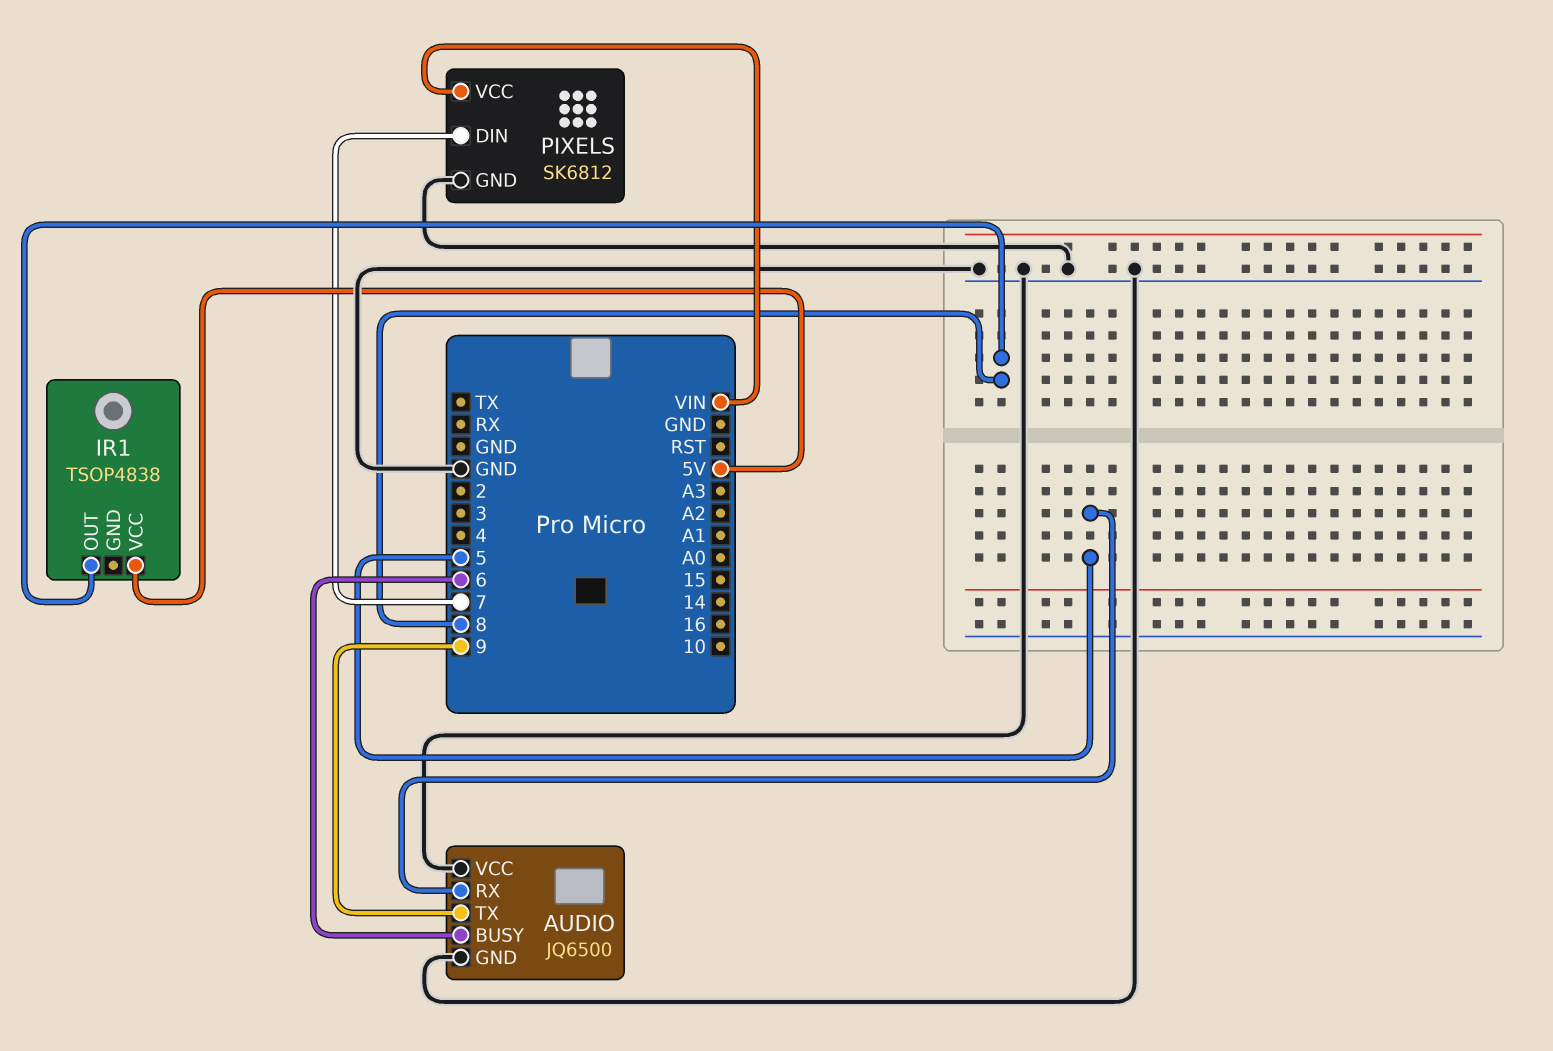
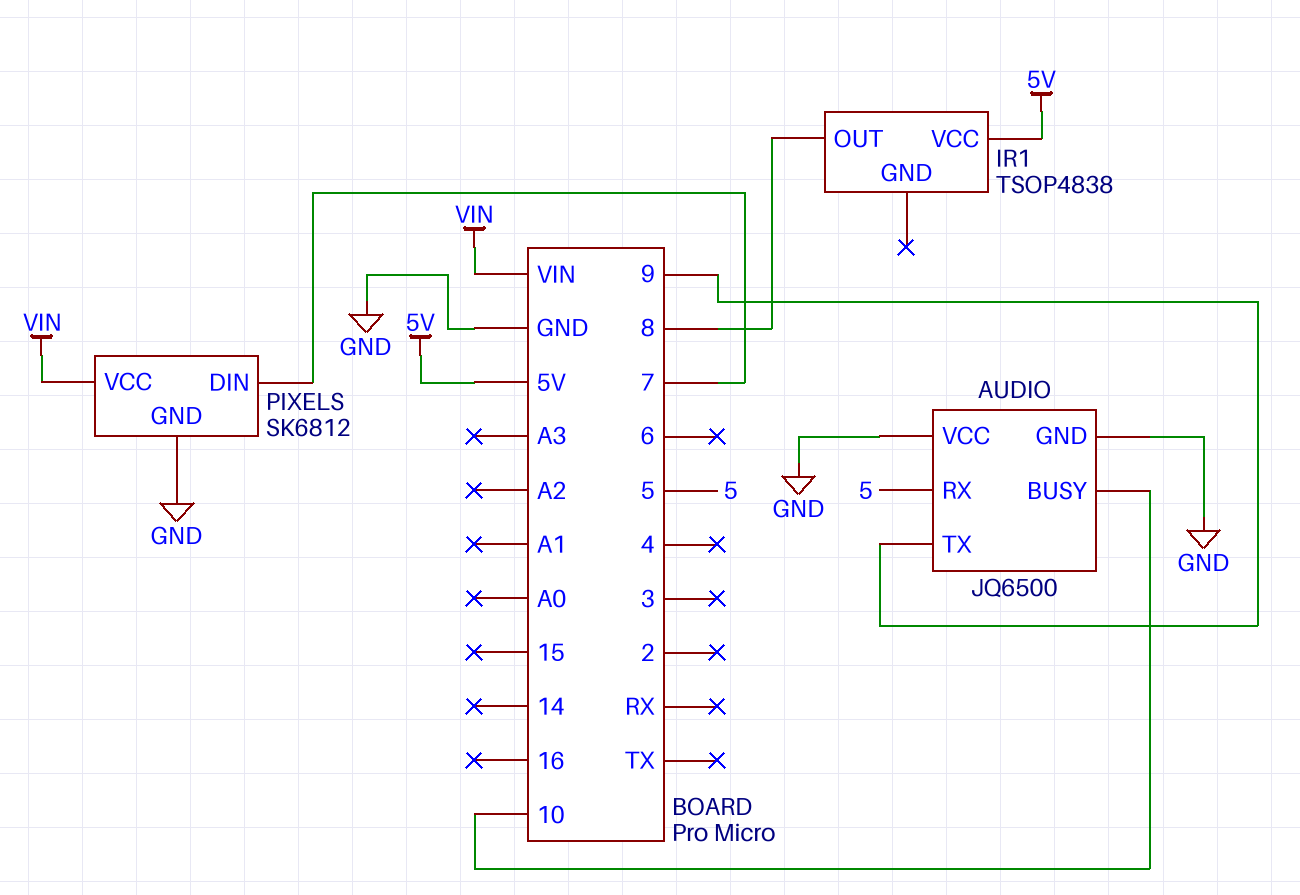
AUDIO pin BUSY: 6 -> 10

